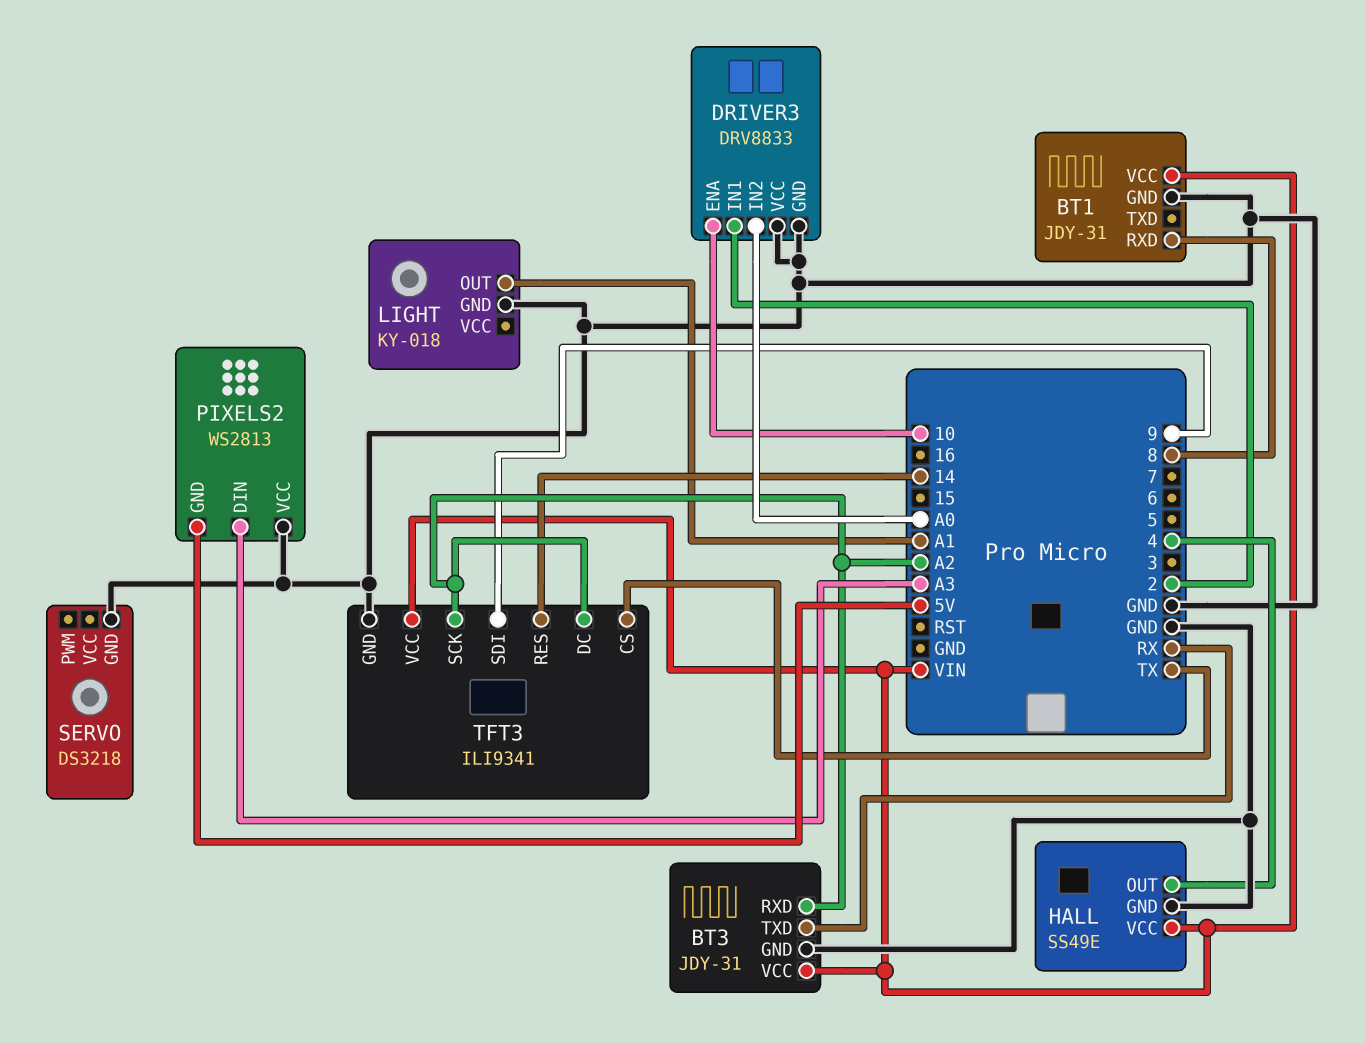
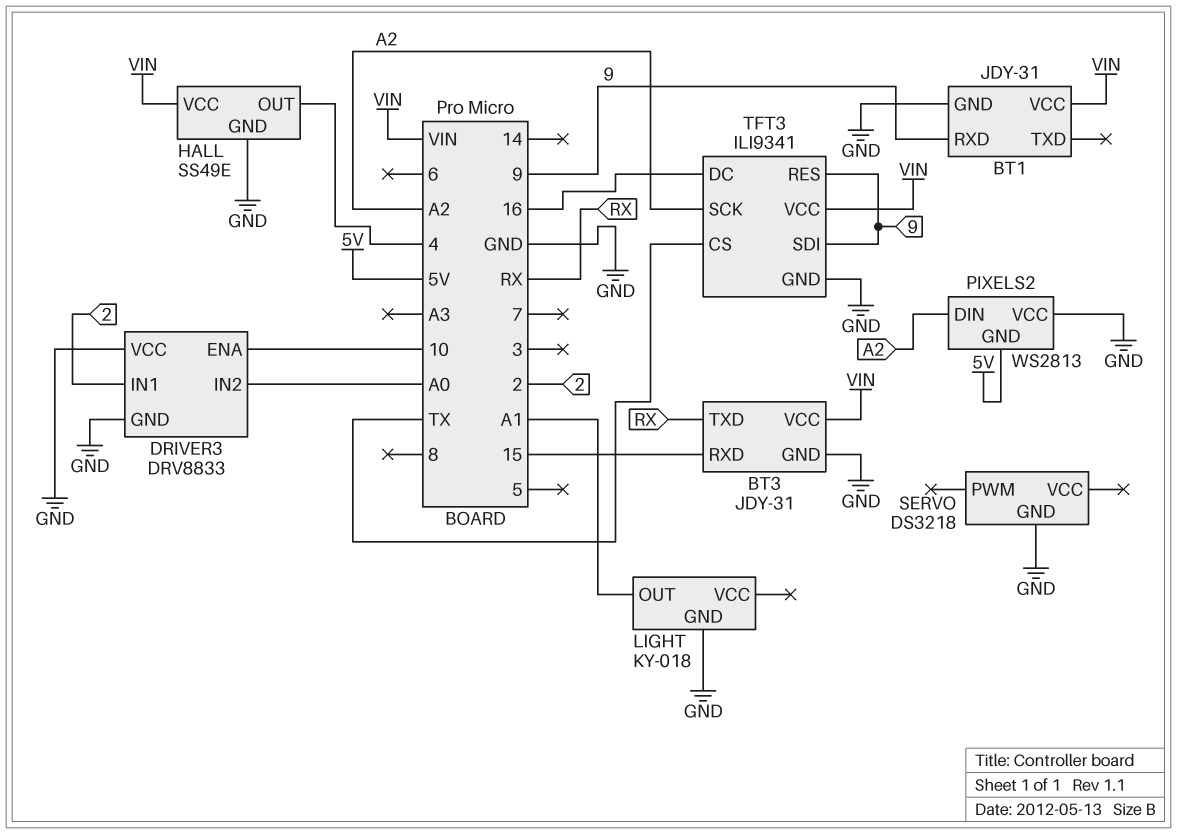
BT1 pin RXD: 8 -> 9
BT3 pin RXD: A2 -> 15
PIXELS2 pin DIN: A3 -> A2
TFT3 pin DC: A2 -> 16
TFT3 pin RES: 14 -> 9

